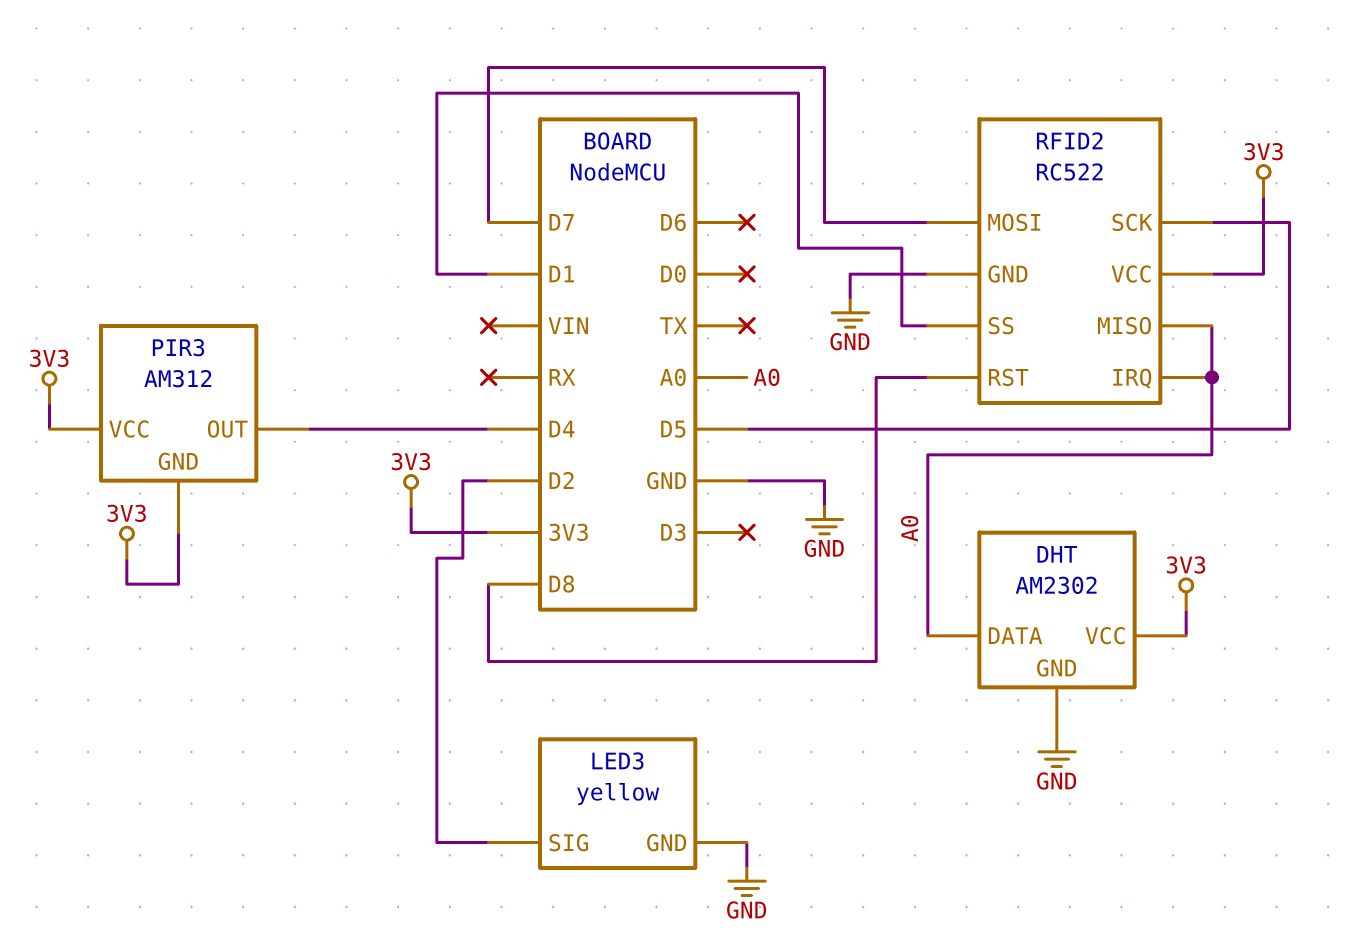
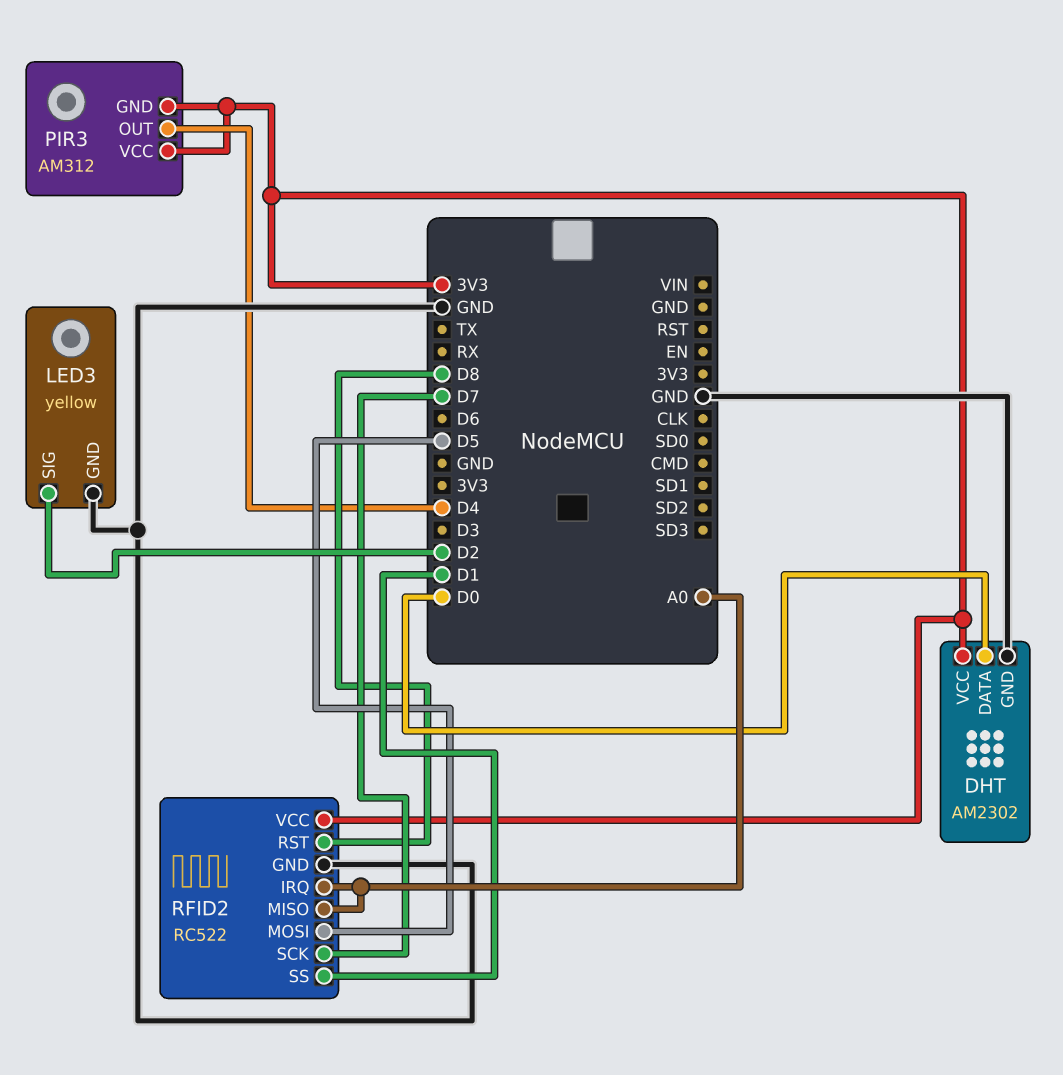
DHT pin DATA: A0 -> D0
RFID2 pin MOSI: D7 -> D5
RFID2 pin SCK: D5 -> D7

